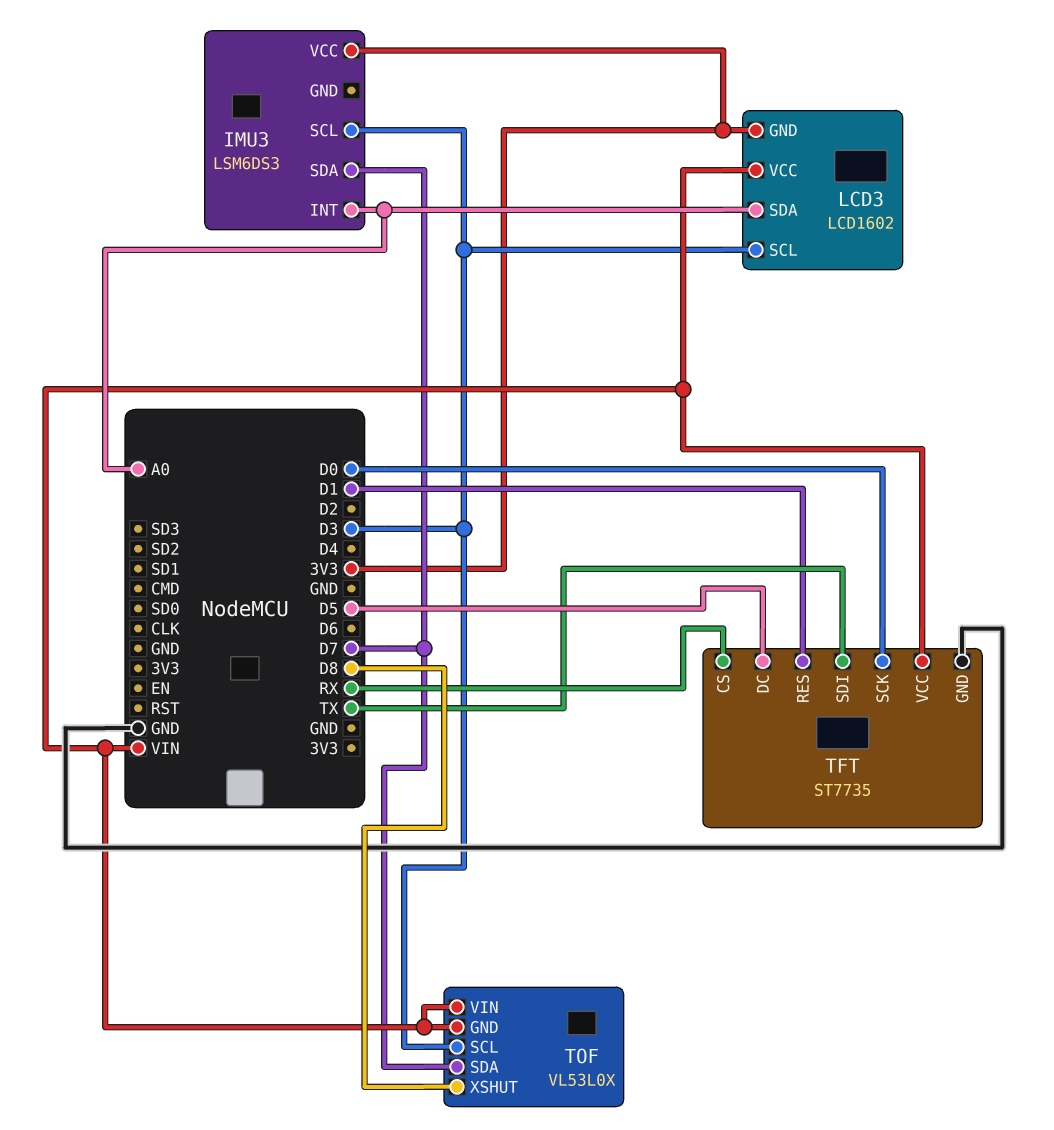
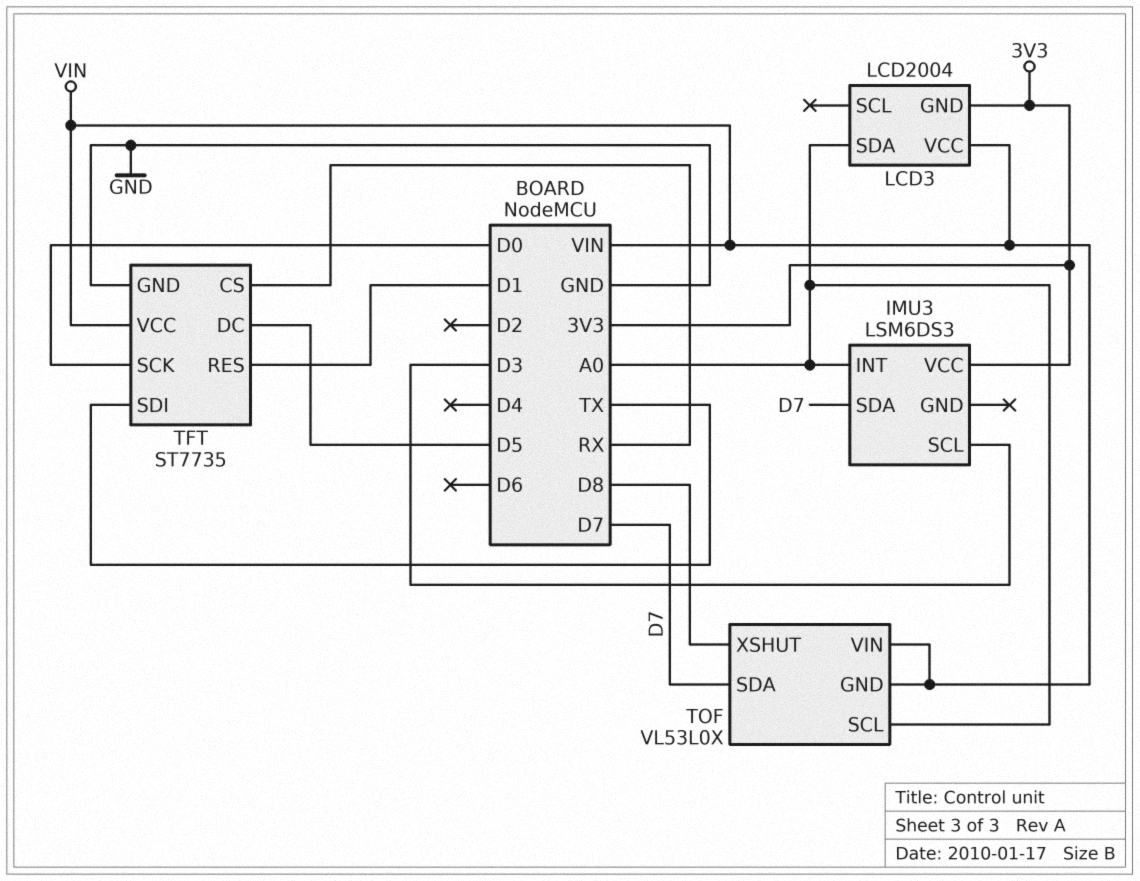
LCD3: LCD1602 -> LCD2004
LCD3 pin SCL: D3 -> none
TOF pin SCL: D3 -> A0

